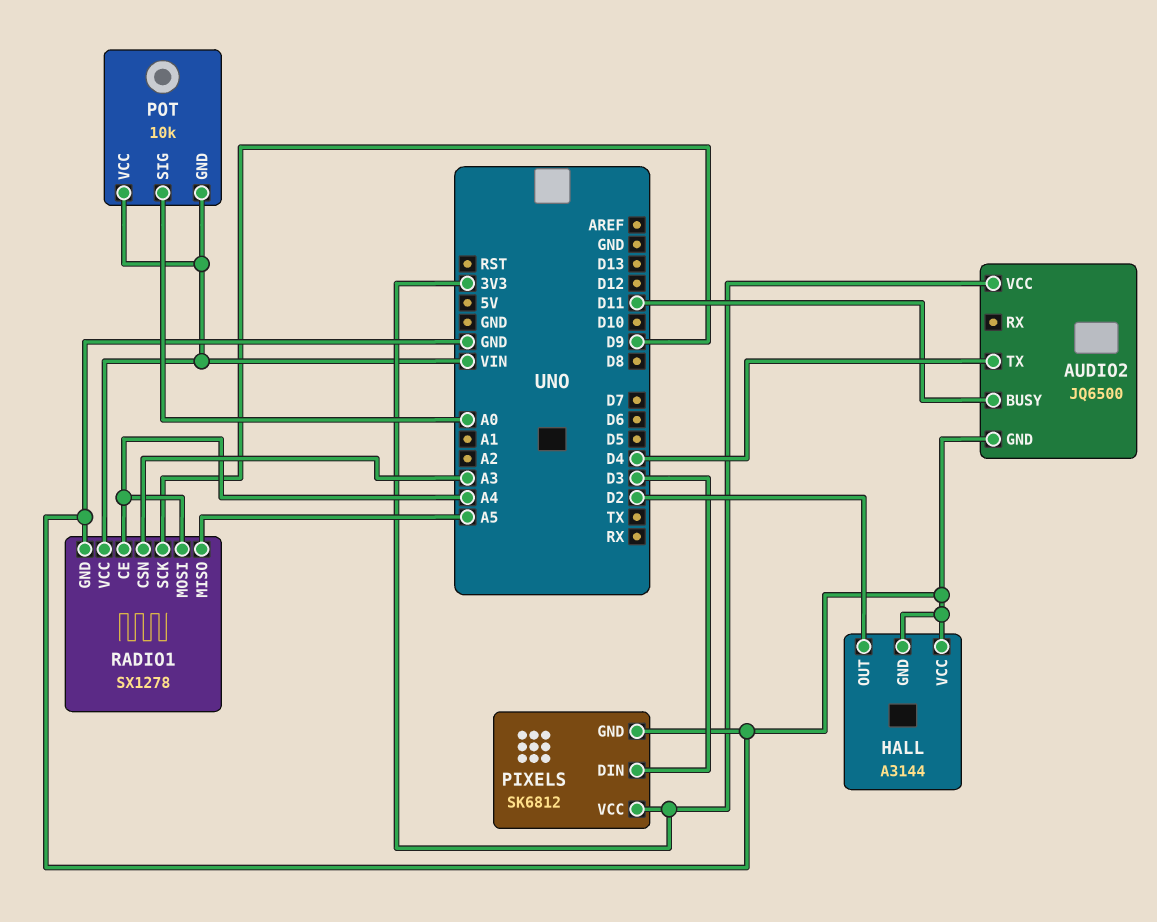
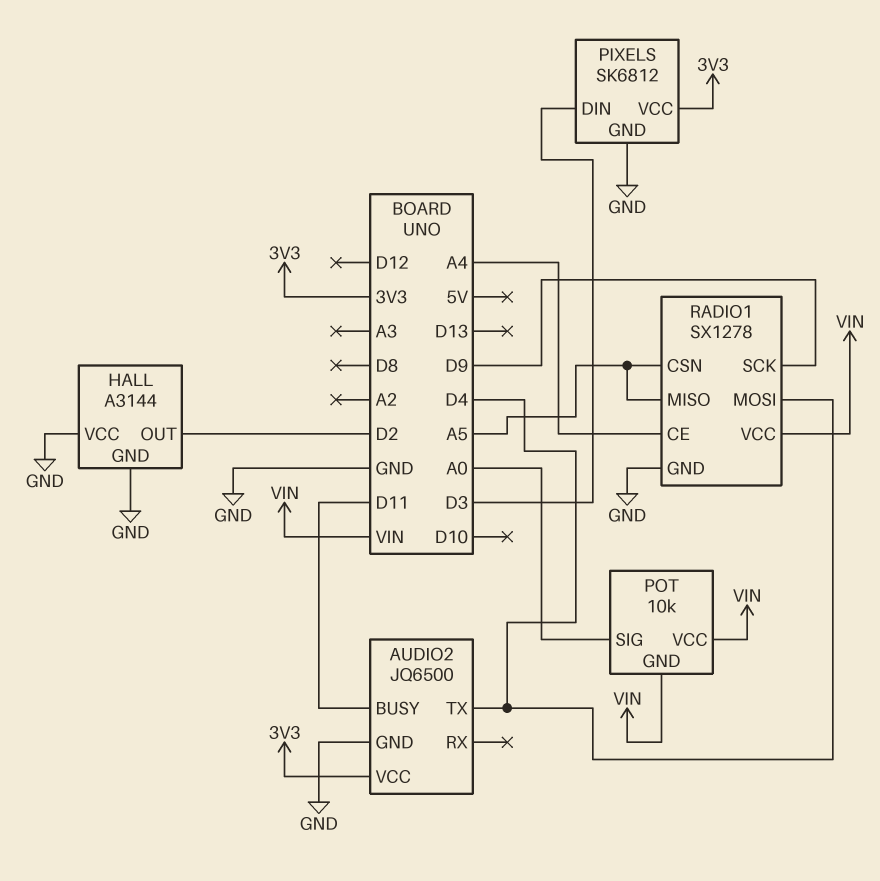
RADIO1 pin CSN: A3 -> A5
RADIO1 pin MOSI: A4 -> D4

